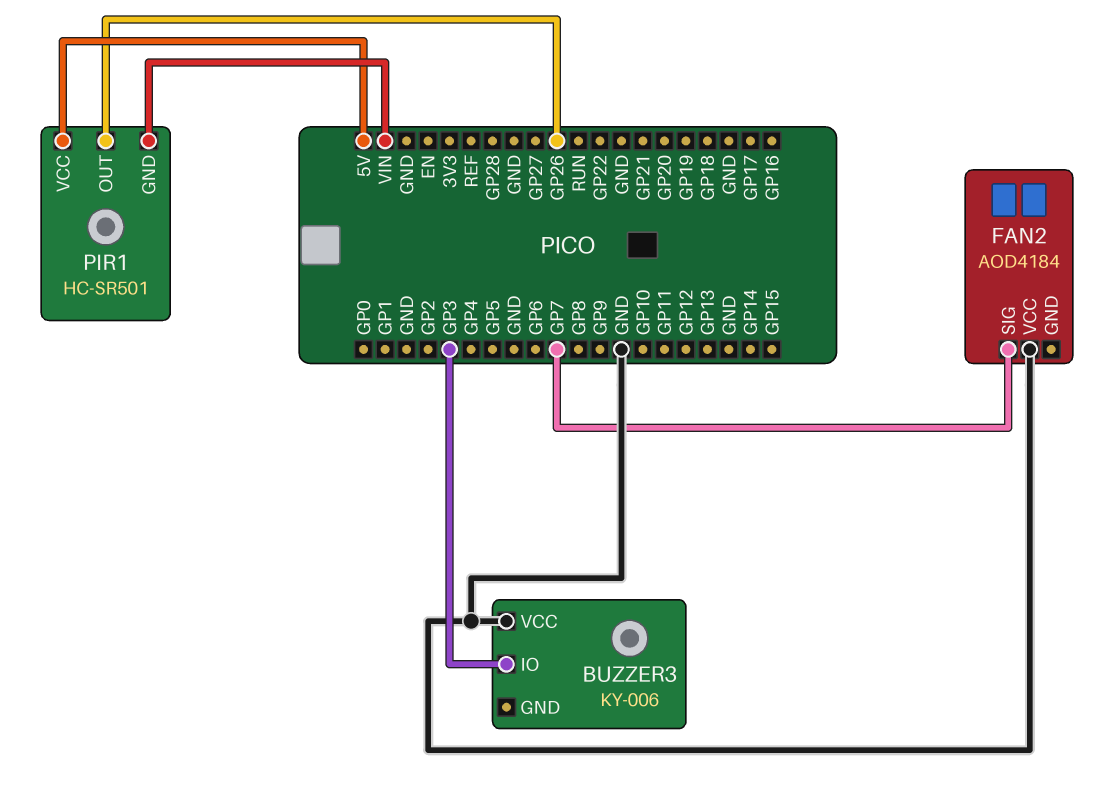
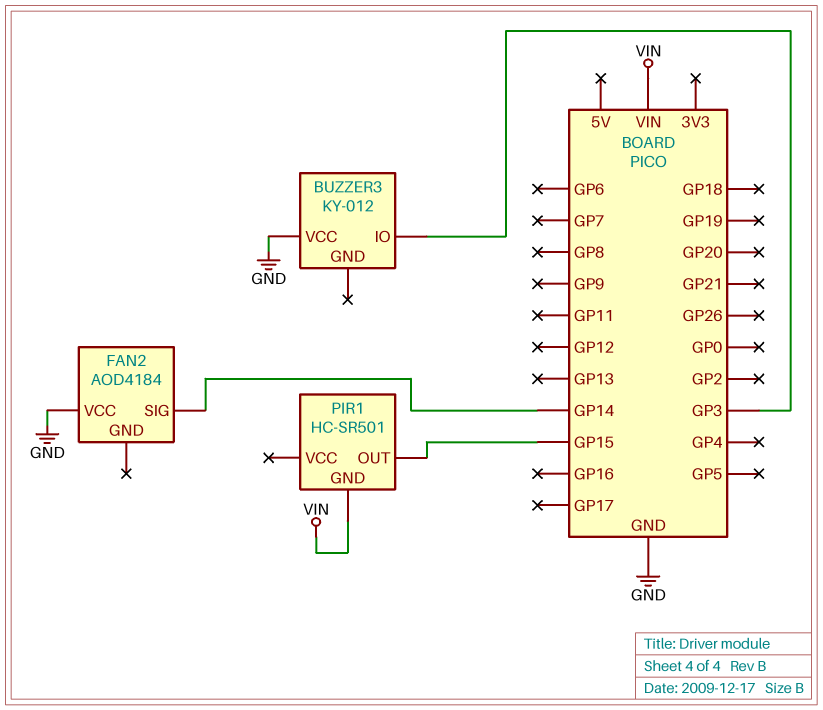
BUZZER3: KY-006 -> KY-012
FAN2 pin SIG: GP7 -> GP14
PIR1 pin OUT: GP26 -> GP15
PIR1 pin VCC: 5V -> none

